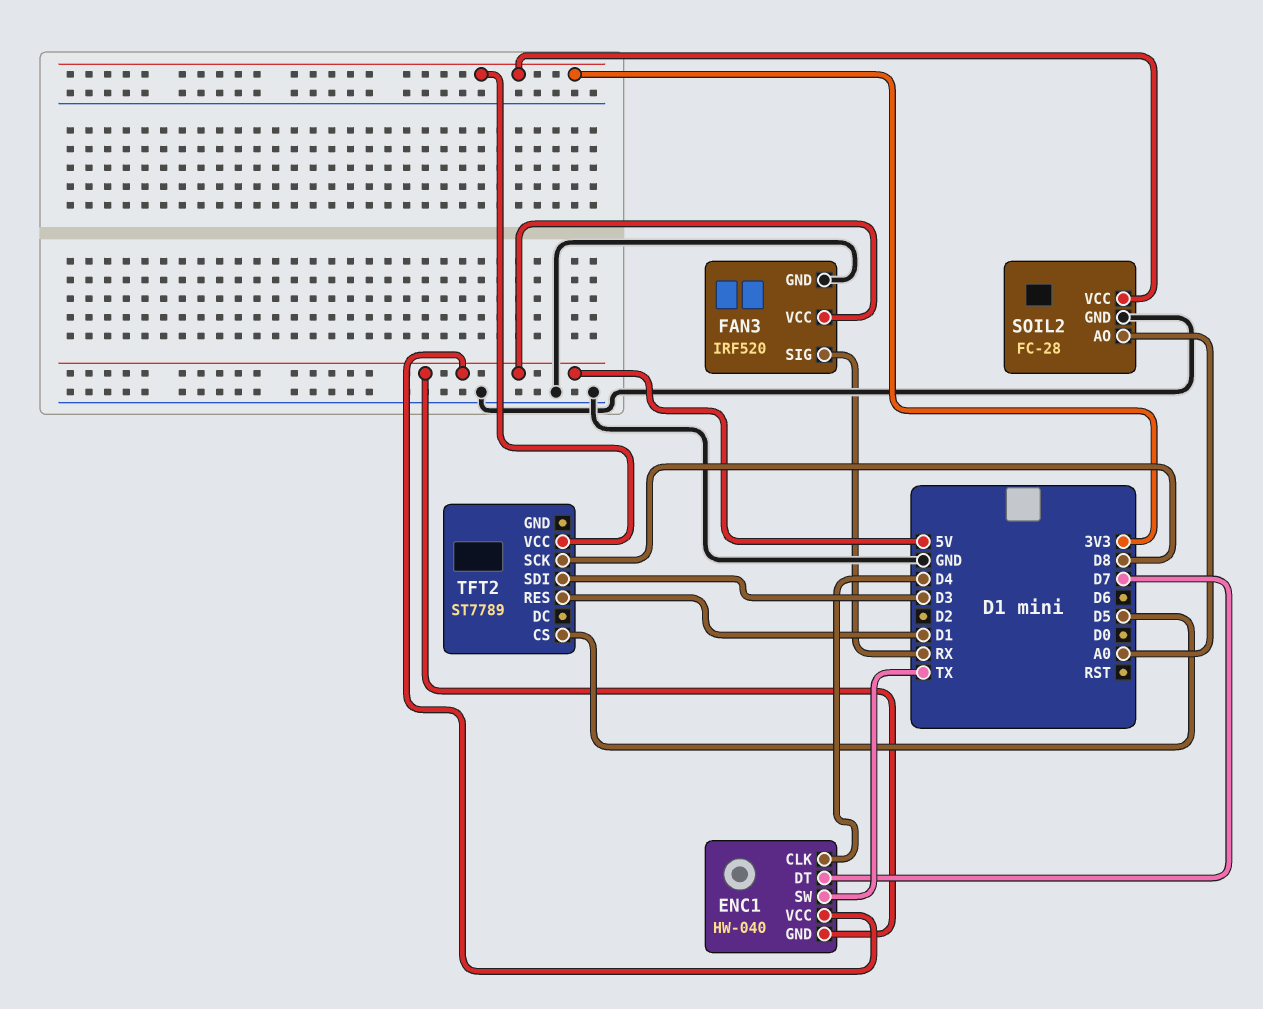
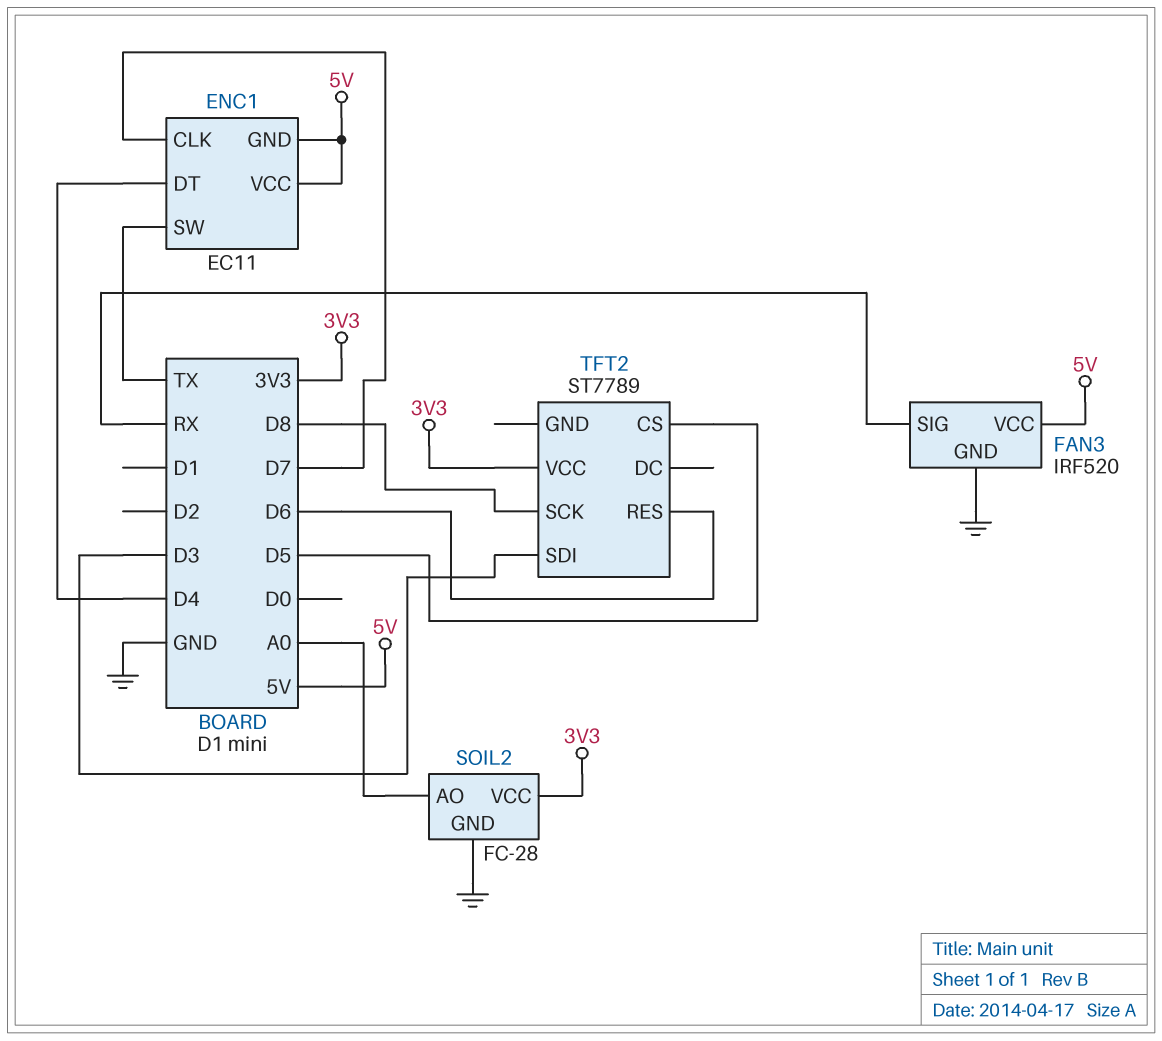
ENC1: HW-040 -> EC11
ENC1 pin CLK: D4 -> D7
ENC1 pin DT: D7 -> D4
TFT2 pin RES: D1 -> D6

